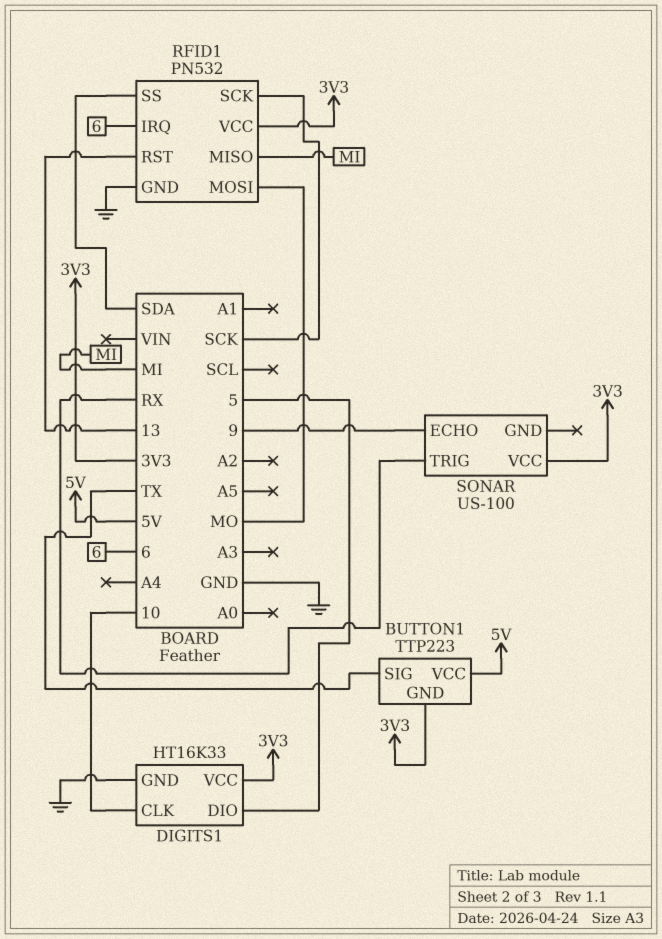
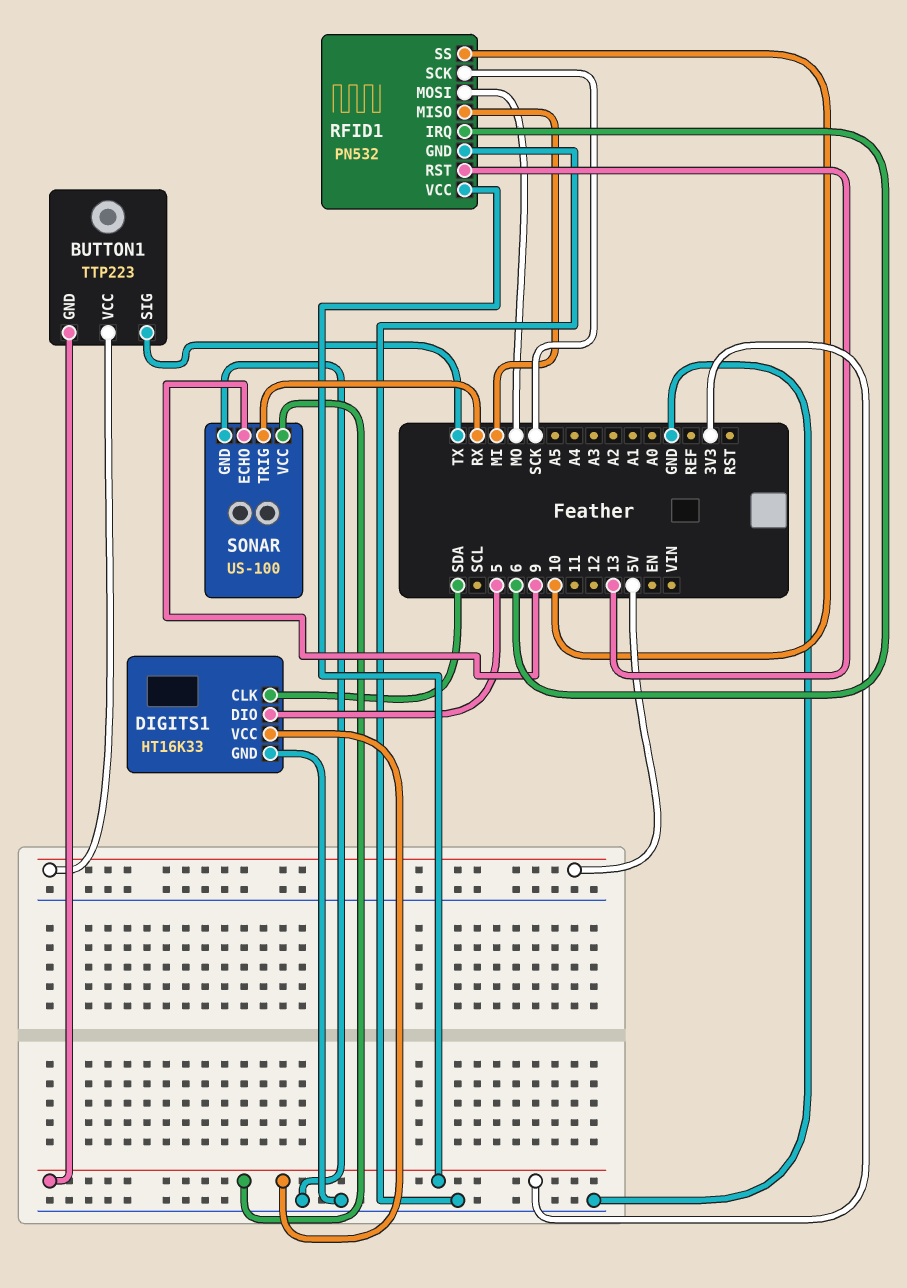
DIGITS1 pin CLK: 10 -> SDA
RFID1 pin SS: SDA -> 10
SONAR pin GND: none -> GND

